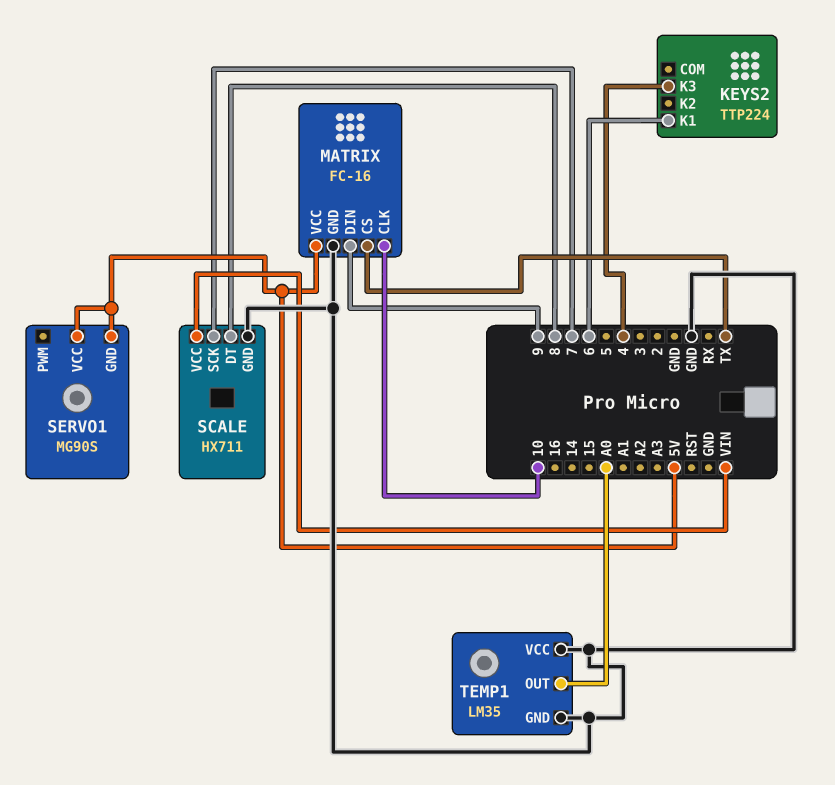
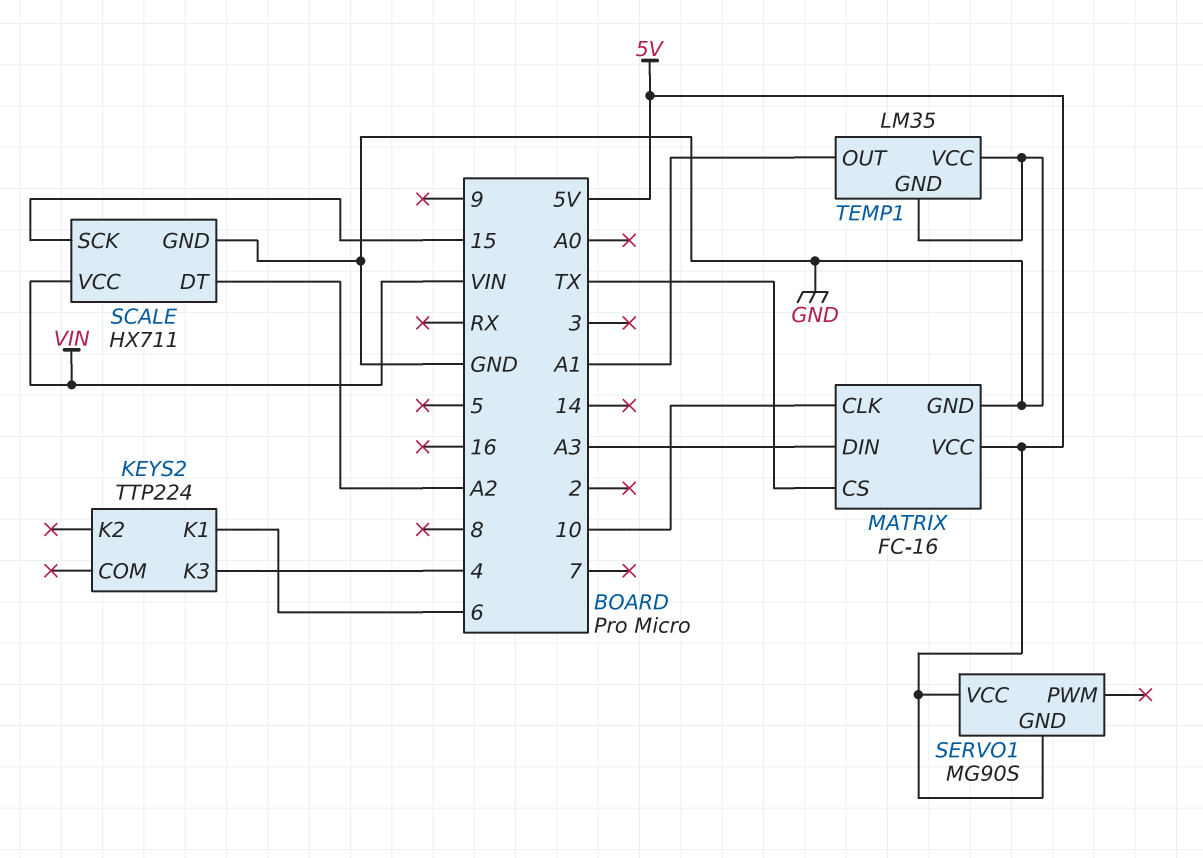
MATRIX pin DIN: 9 -> A3
SCALE pin DT: 8 -> A2
SCALE pin SCK: 7 -> 15
TEMP1 pin OUT: A0 -> A1

